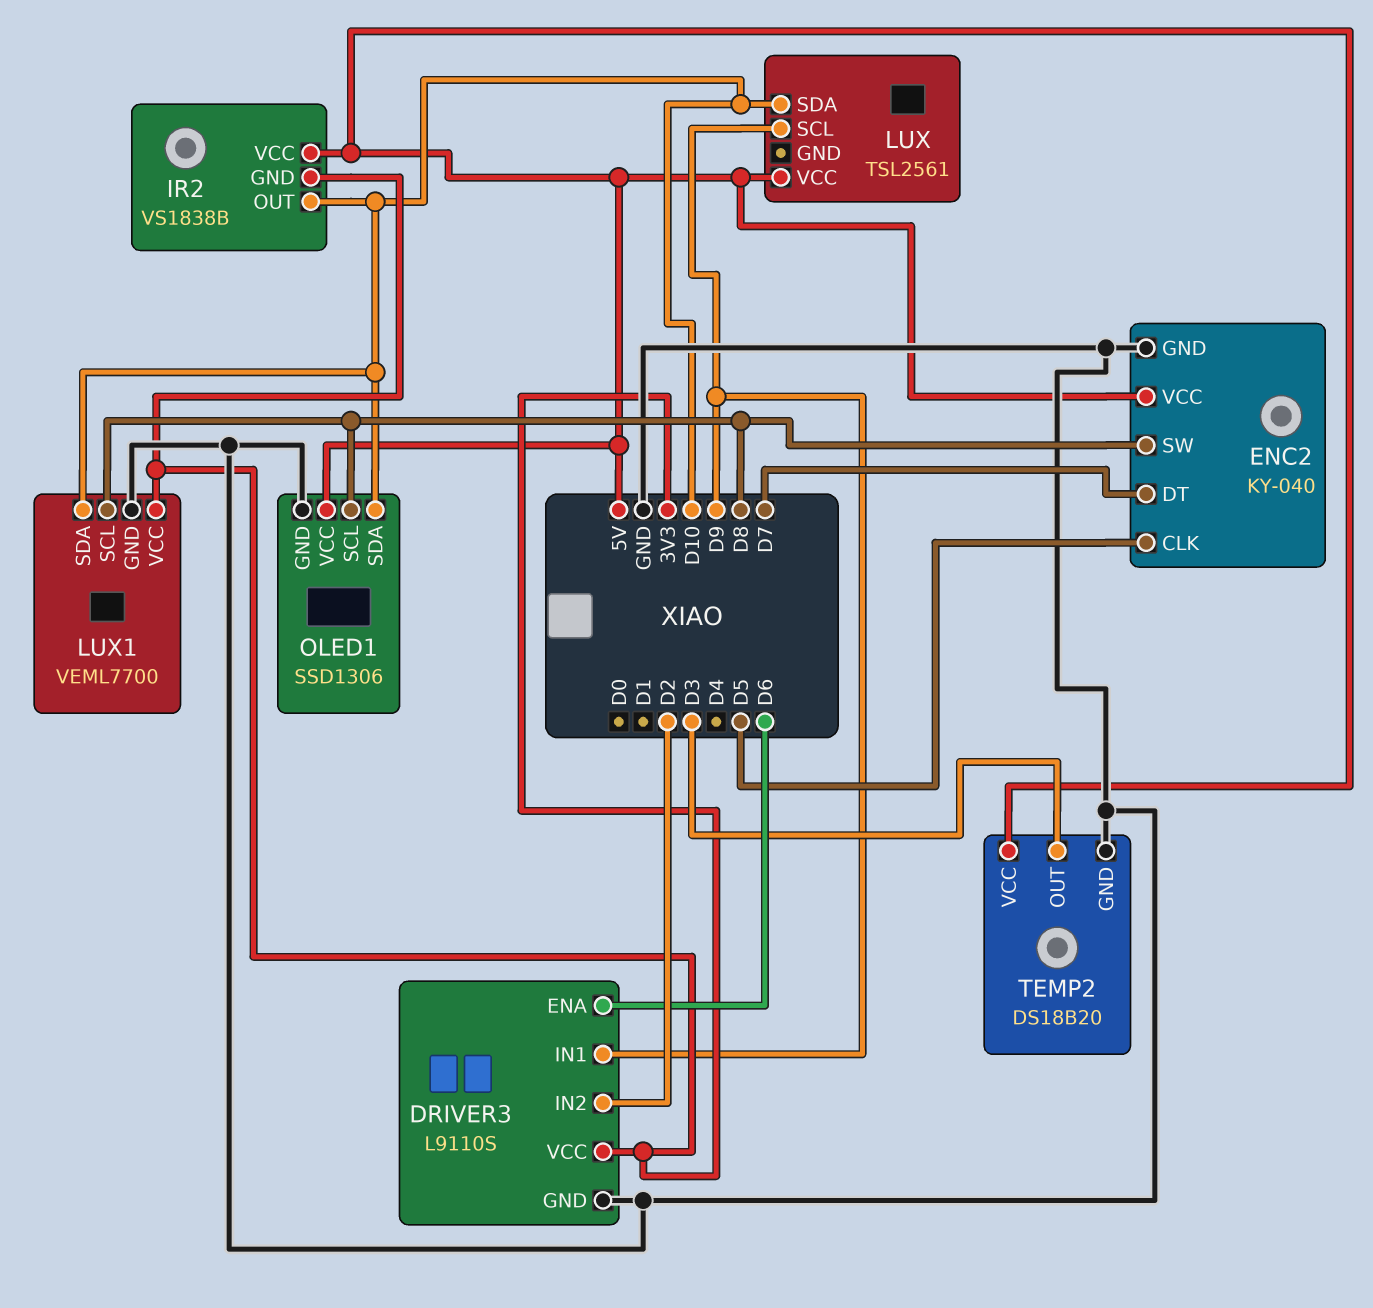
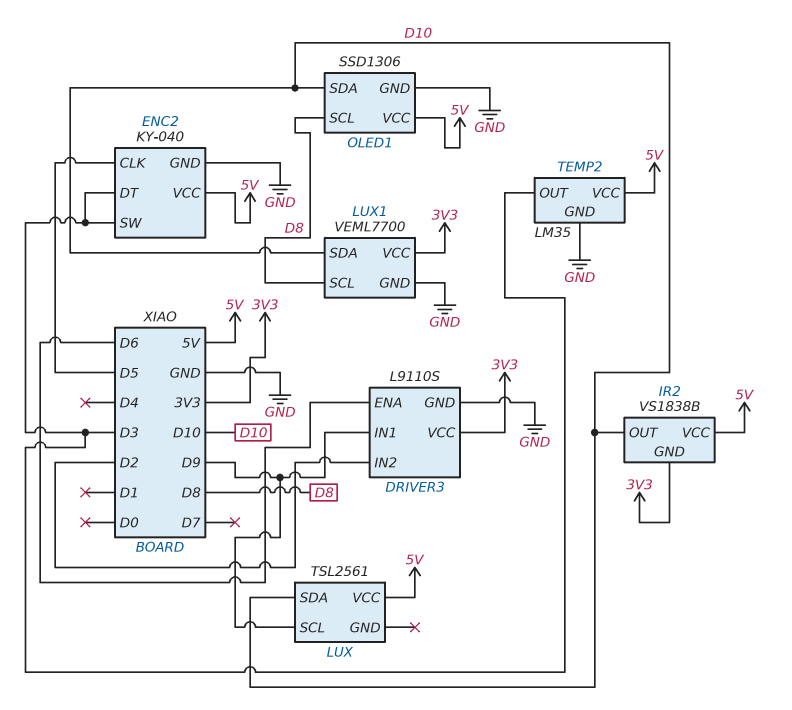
ENC2 pin DT: D7 -> D3
ENC2 pin SW: D8 -> D3
TEMP2: DS18B20 -> LM35

